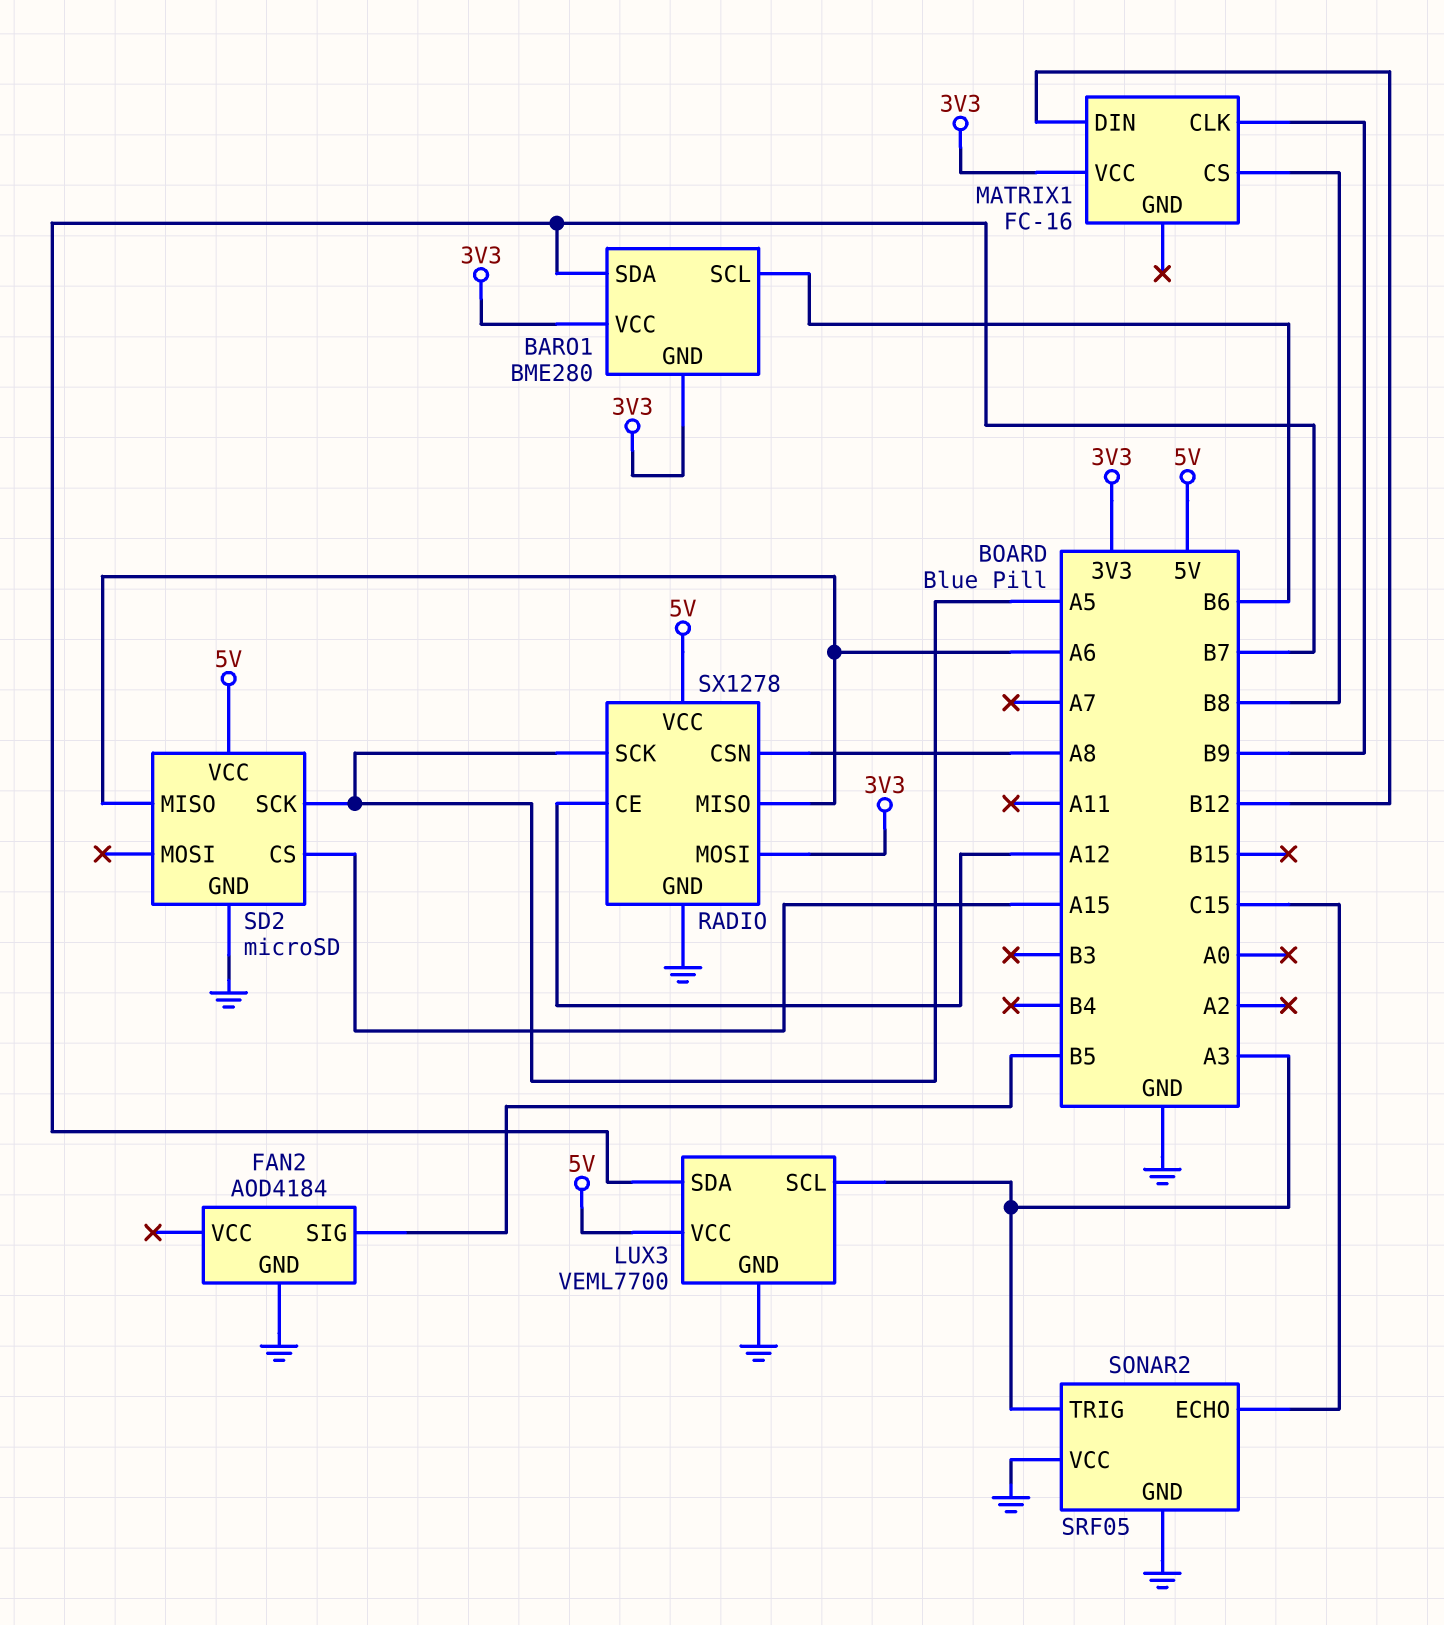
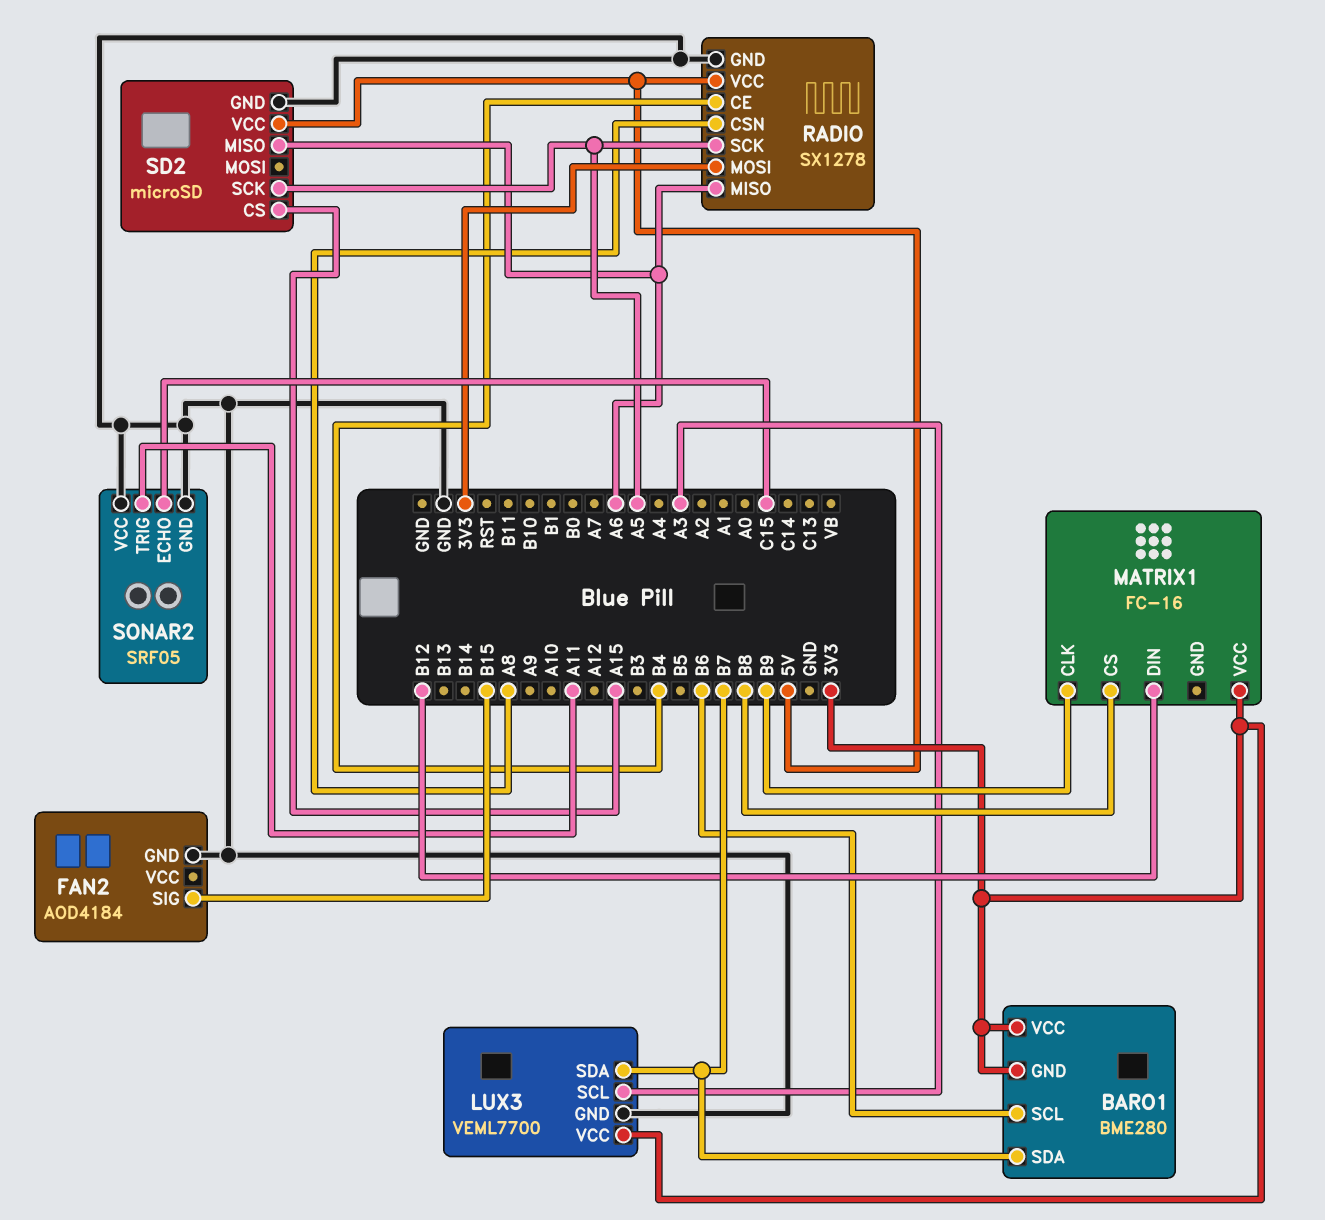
FAN2 pin SIG: B5 -> B15
LUX3 pin VCC: 5V -> 3V3
RADIO pin CE: A12 -> B4
SONAR2 pin TRIG: A3 -> A11

